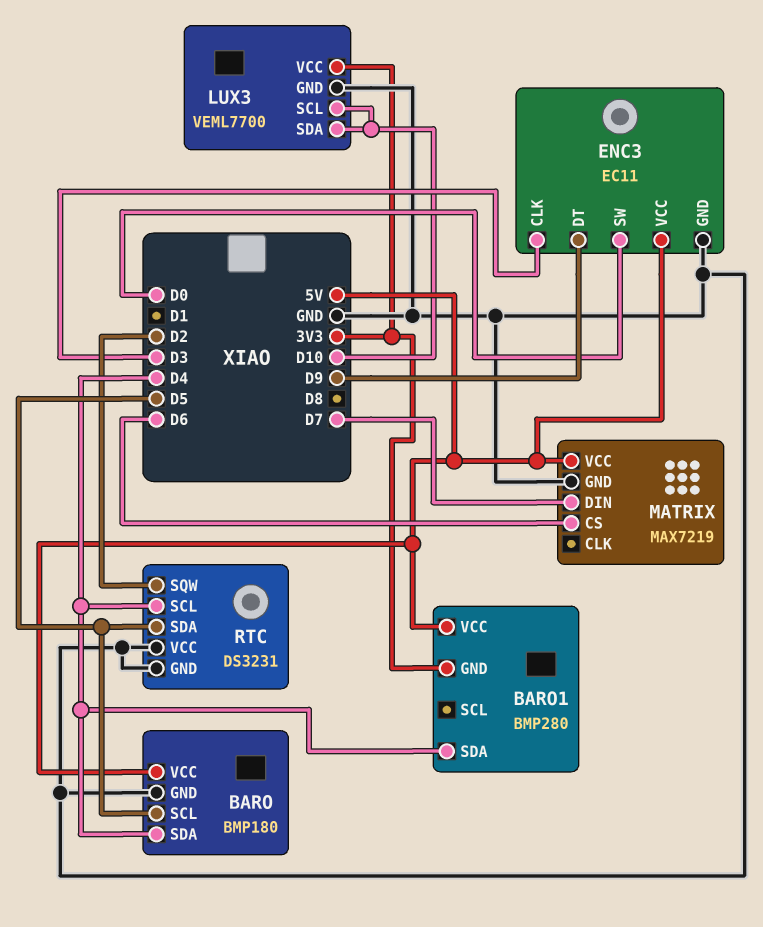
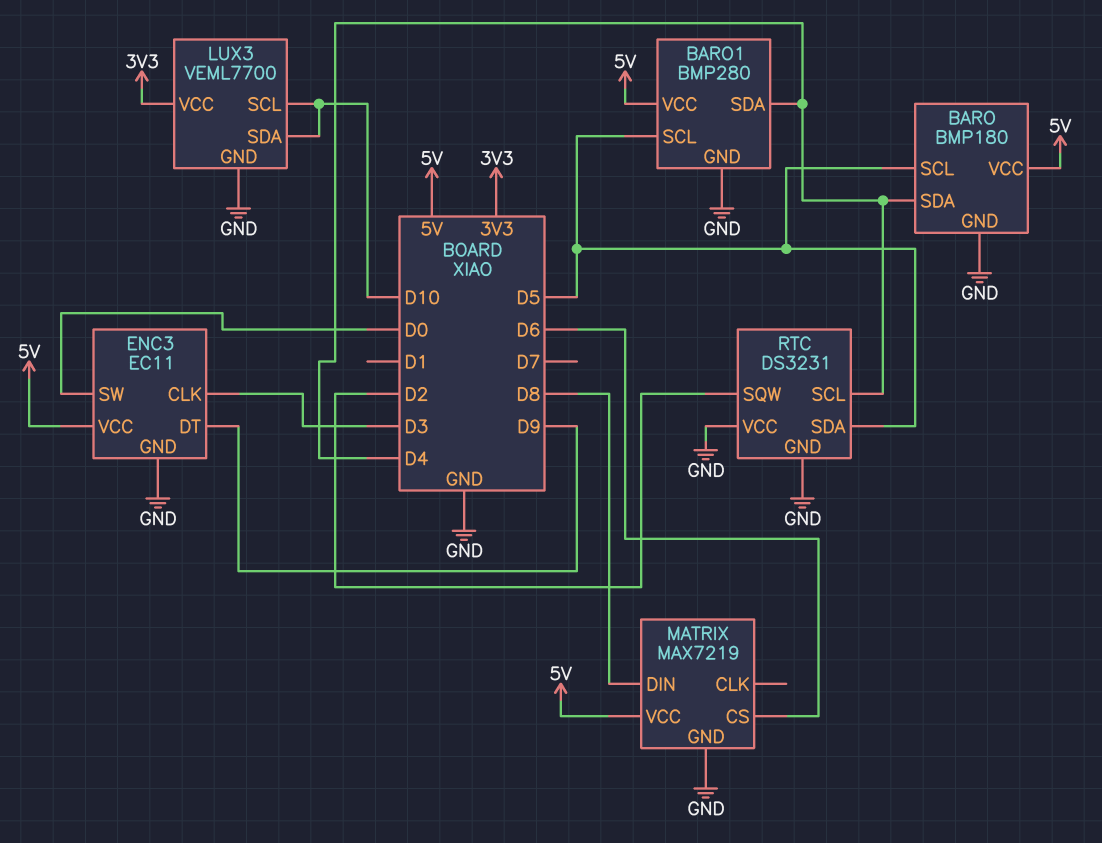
BARO1 pin GND: 3V3 -> GND
BARO1 pin SCL: none -> D5
MATRIX pin DIN: D7 -> D8

